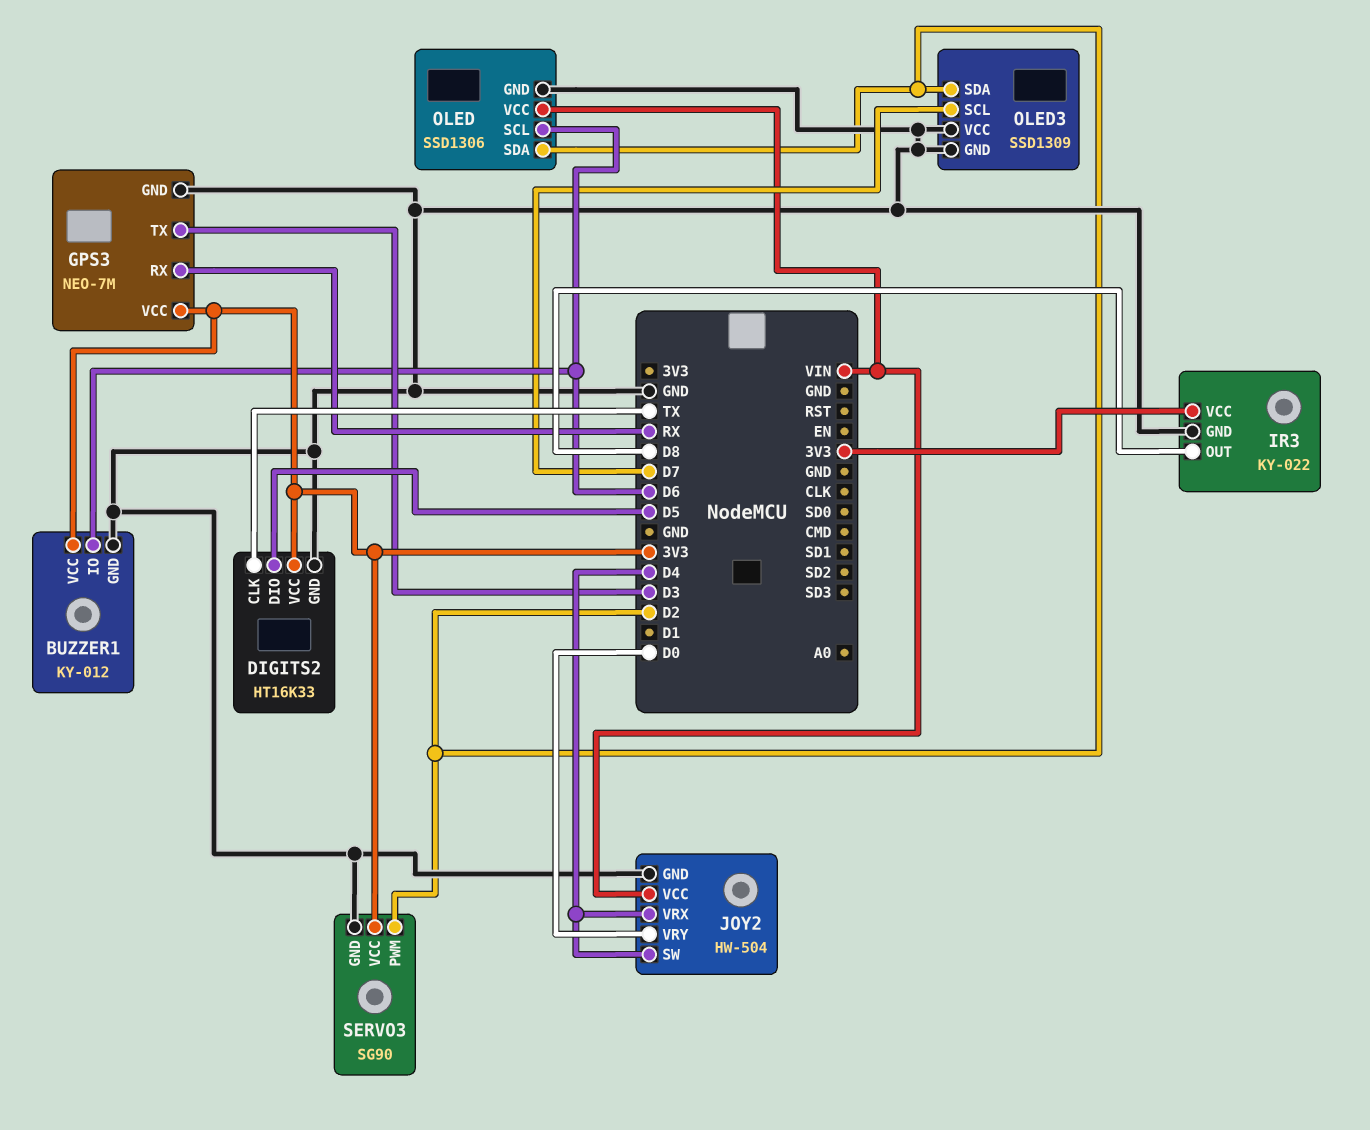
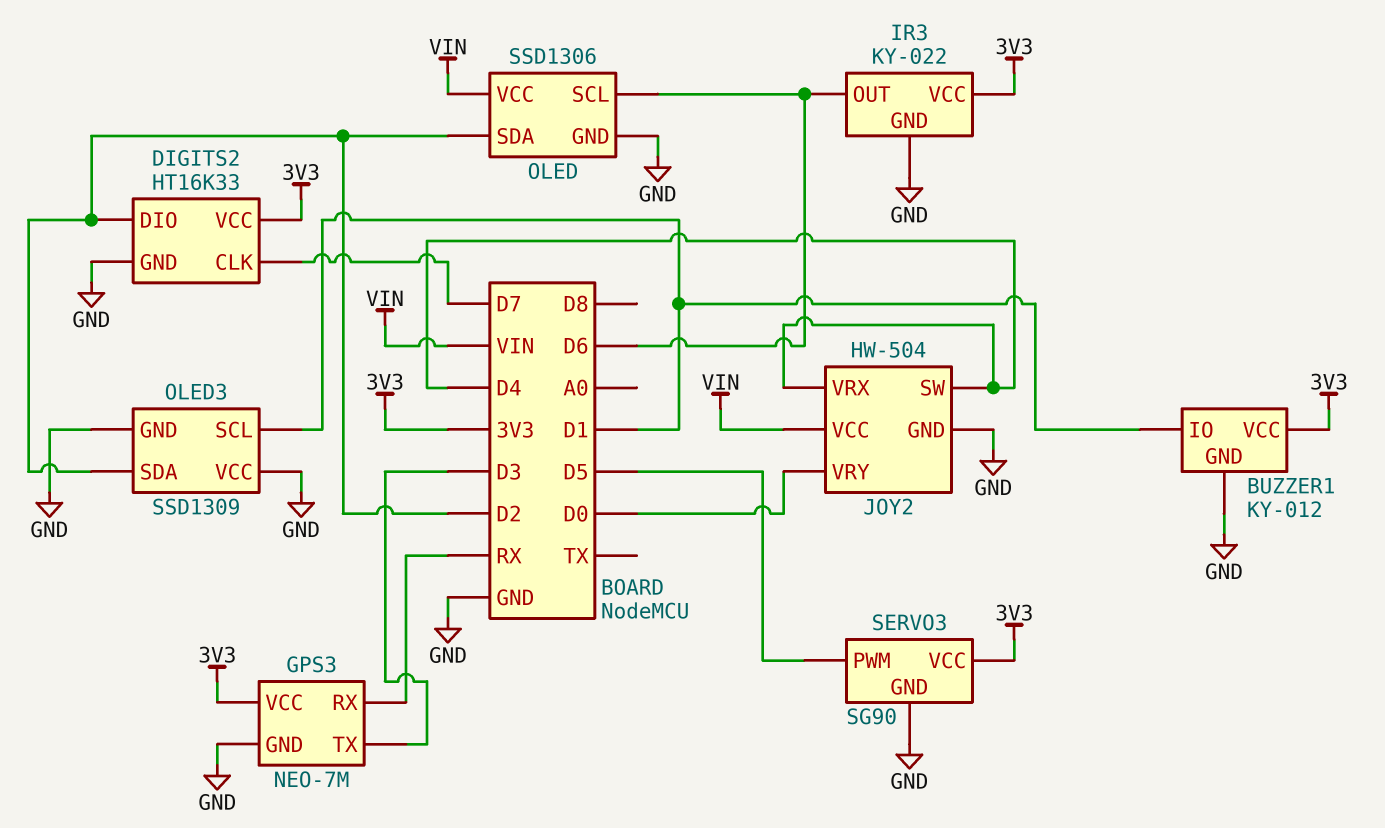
BUZZER1 pin IO: D6 -> D1
DIGITS2 pin CLK: TX -> D7
DIGITS2 pin DIO: D5 -> D2
IR3 pin OUT: D8 -> D6
OLED3 pin SCL: D7 -> D1
SERVO3 pin PWM: D2 -> D5

